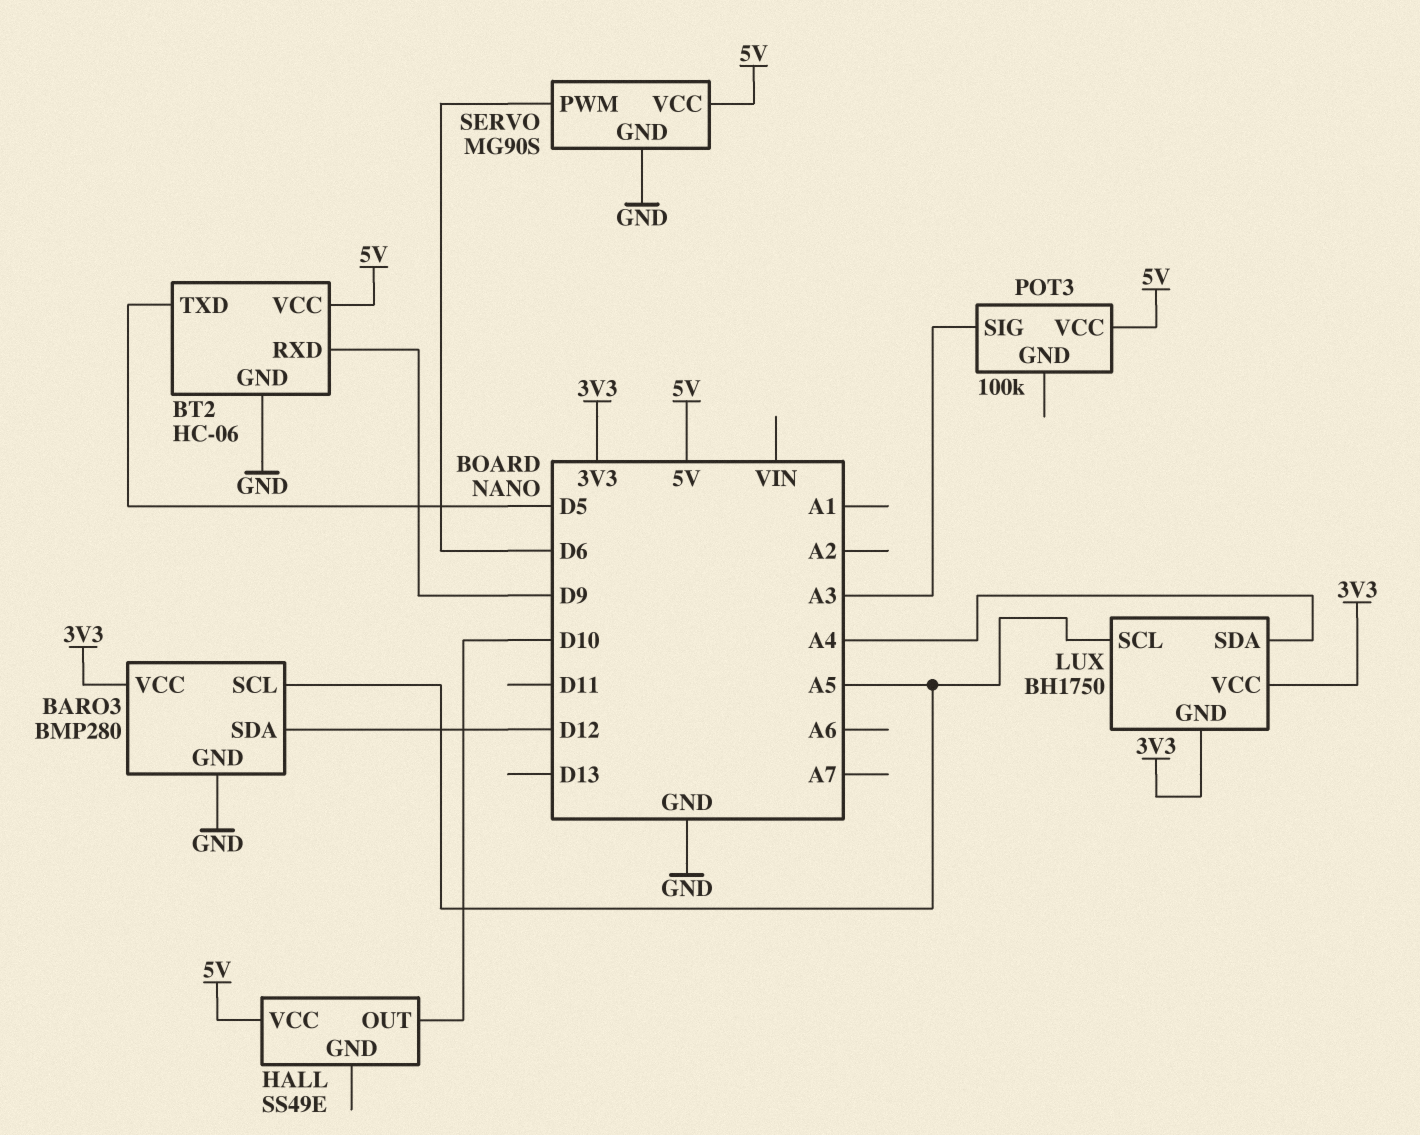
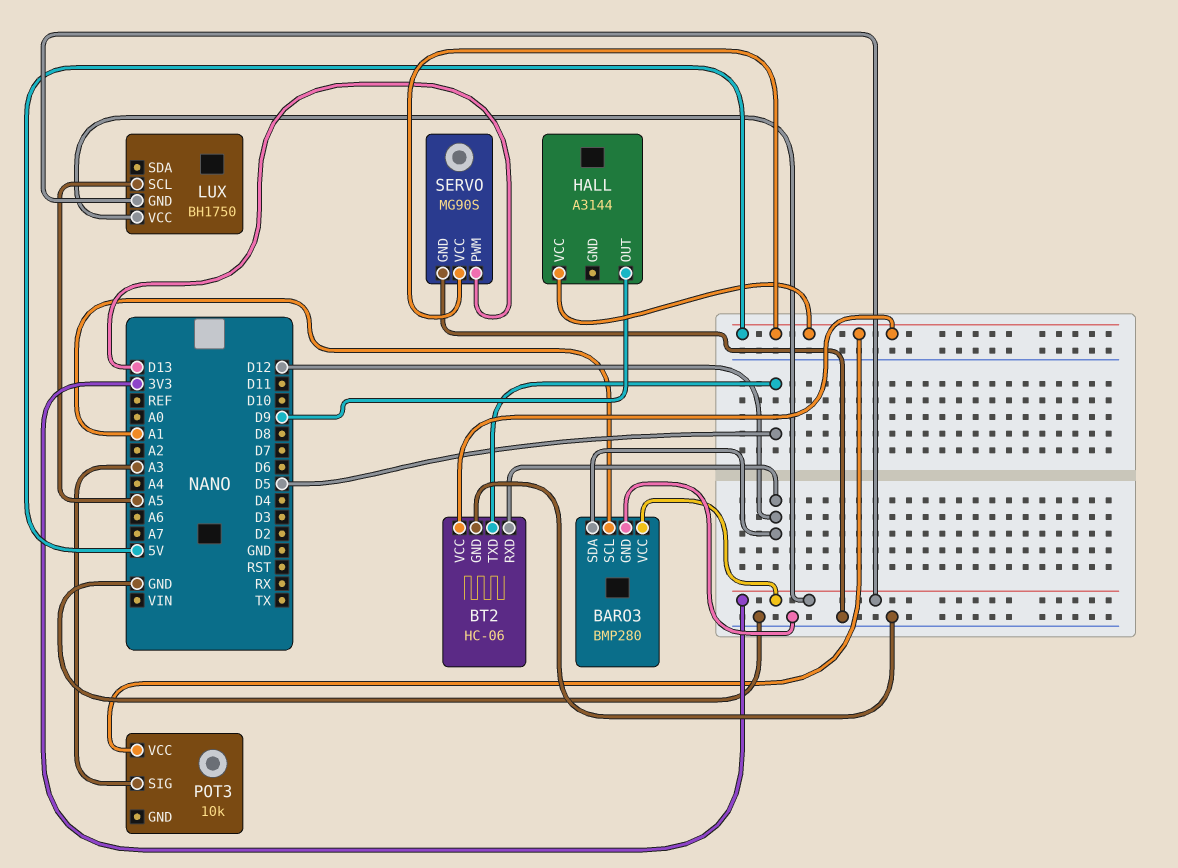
BARO3 pin SCL: A5 -> A1
BT2 pin RXD: D9 -> D12
HALL: SS49E -> A3144
HALL pin OUT: D10 -> D9
LUX pin SDA: A4 -> none
POT3: 100k -> 10k
SERVO pin PWM: D6 -> D13

